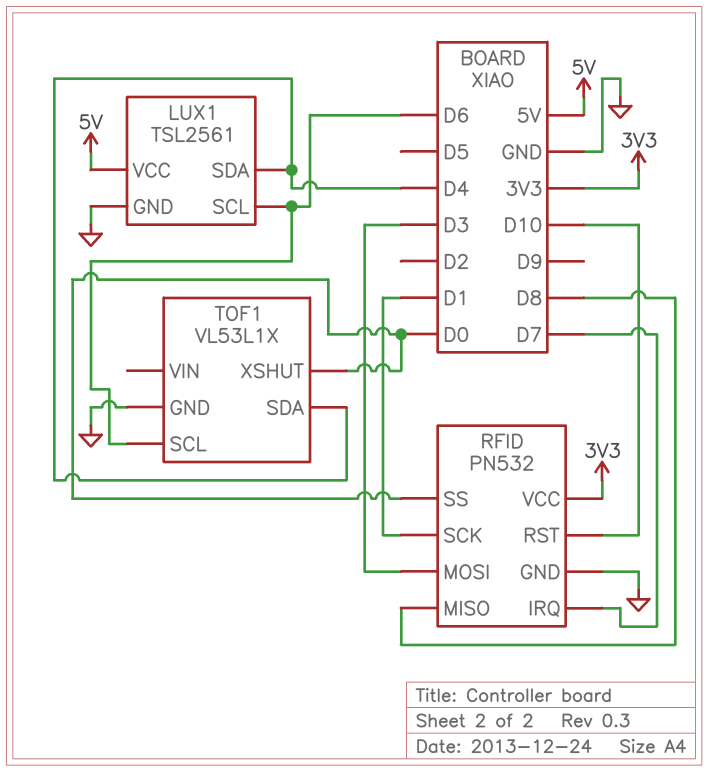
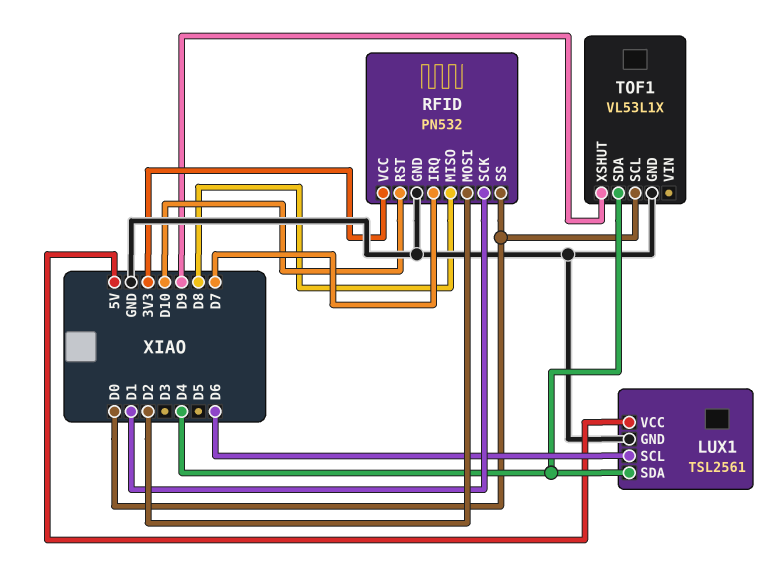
RFID pin MOSI: D3 -> D2
TOF1 pin SCL: D6 -> D0
TOF1 pin XSHUT: D0 -> D9

